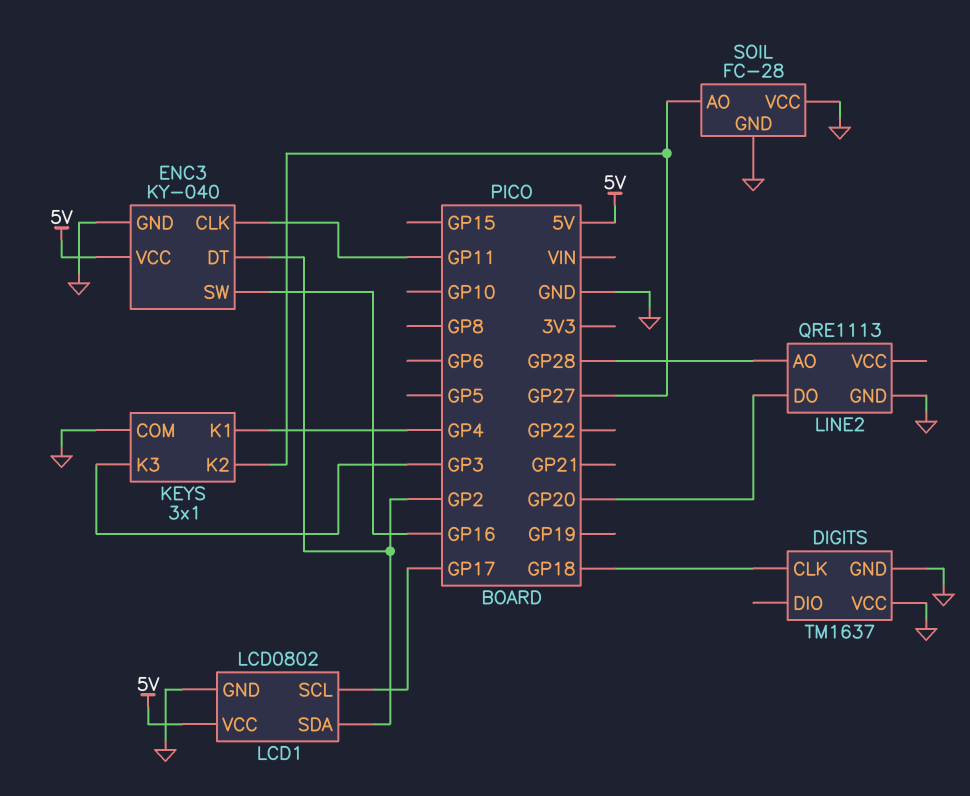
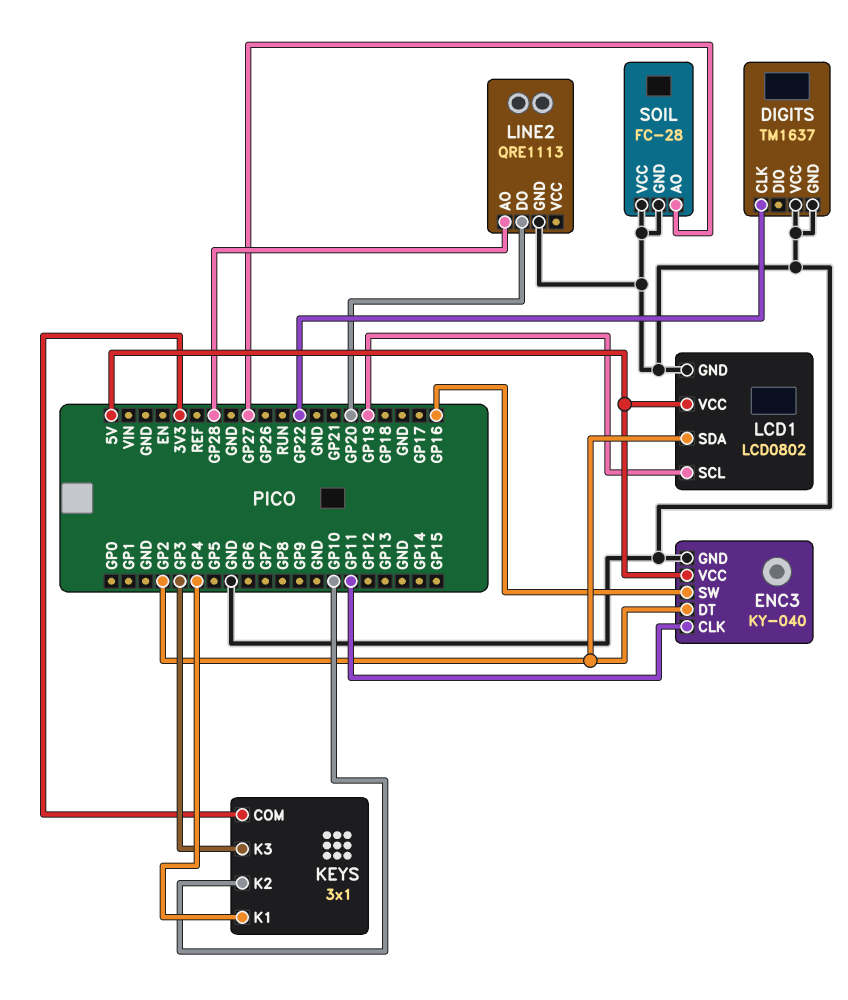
DIGITS pin CLK: GP18 -> GP22
KEYS pin COM: GND -> 3V3
KEYS pin K2: GP27 -> GP10
LCD1 pin SCL: GP17 -> GP19

